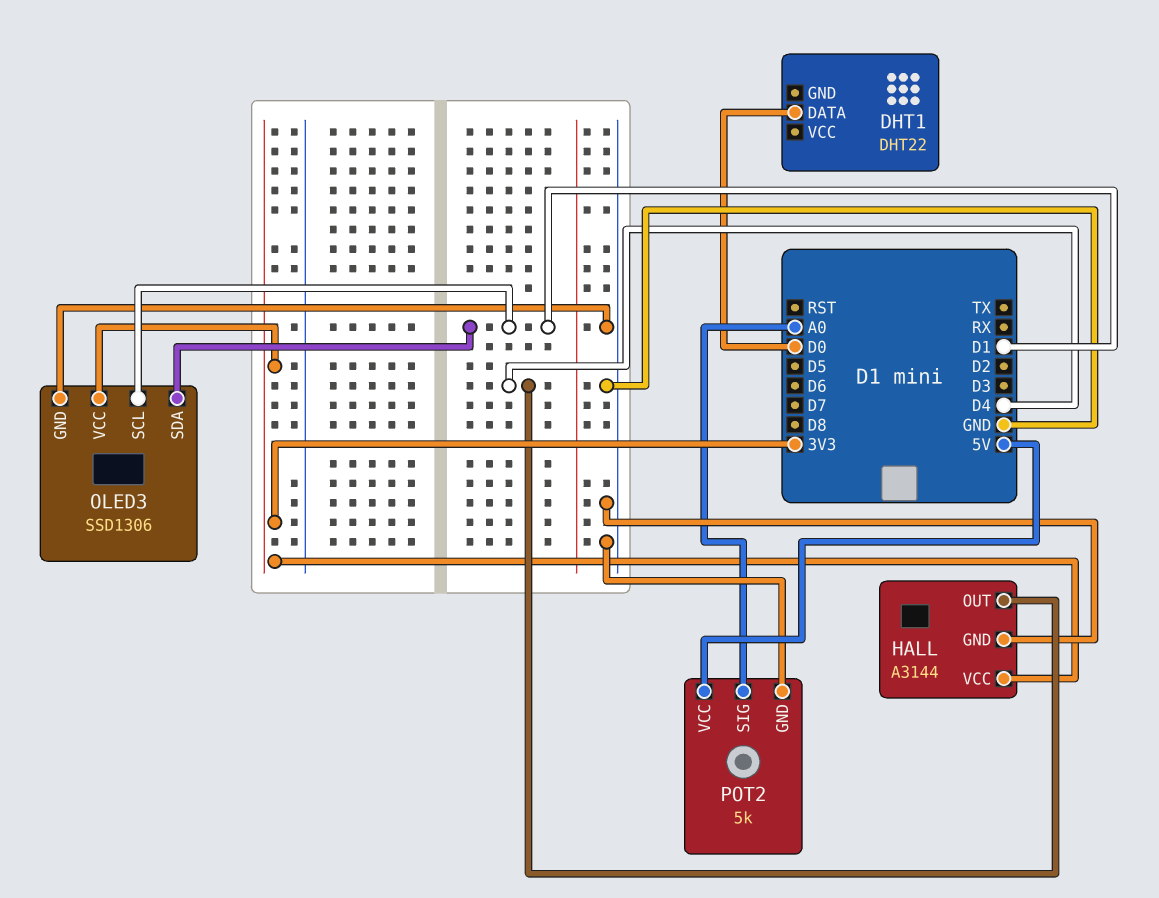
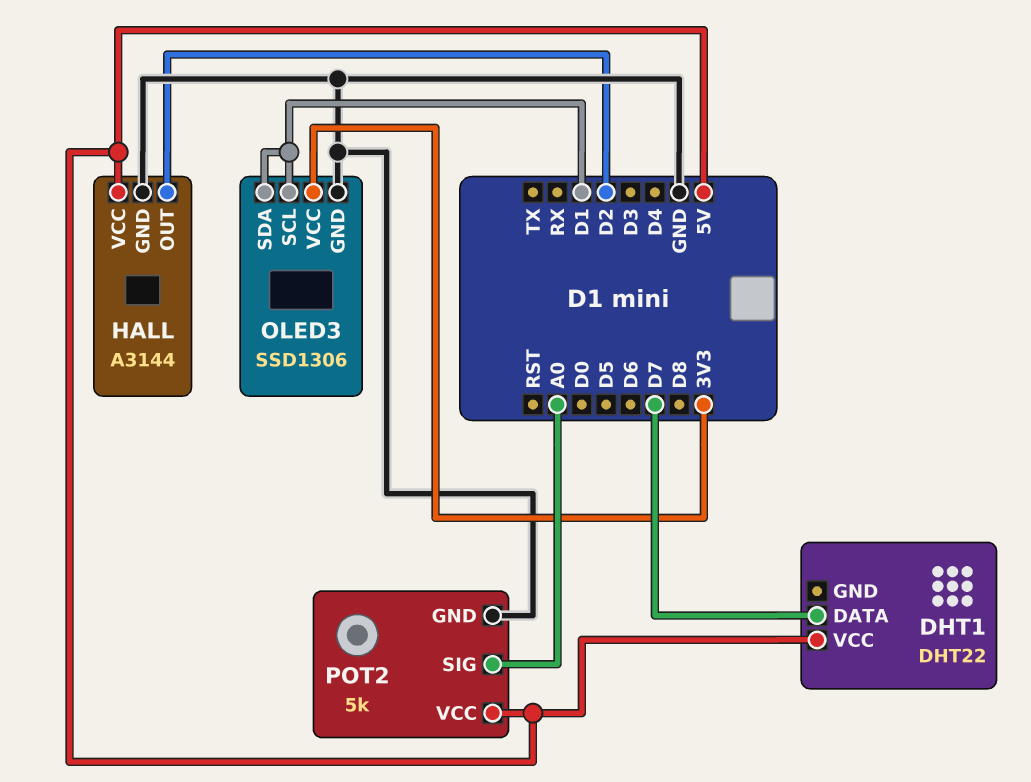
DHT1 pin DATA: D0 -> D7
DHT1 pin VCC: none -> 5V
HALL pin OUT: D4 -> D2
HALL pin VCC: 3V3 -> 5V

